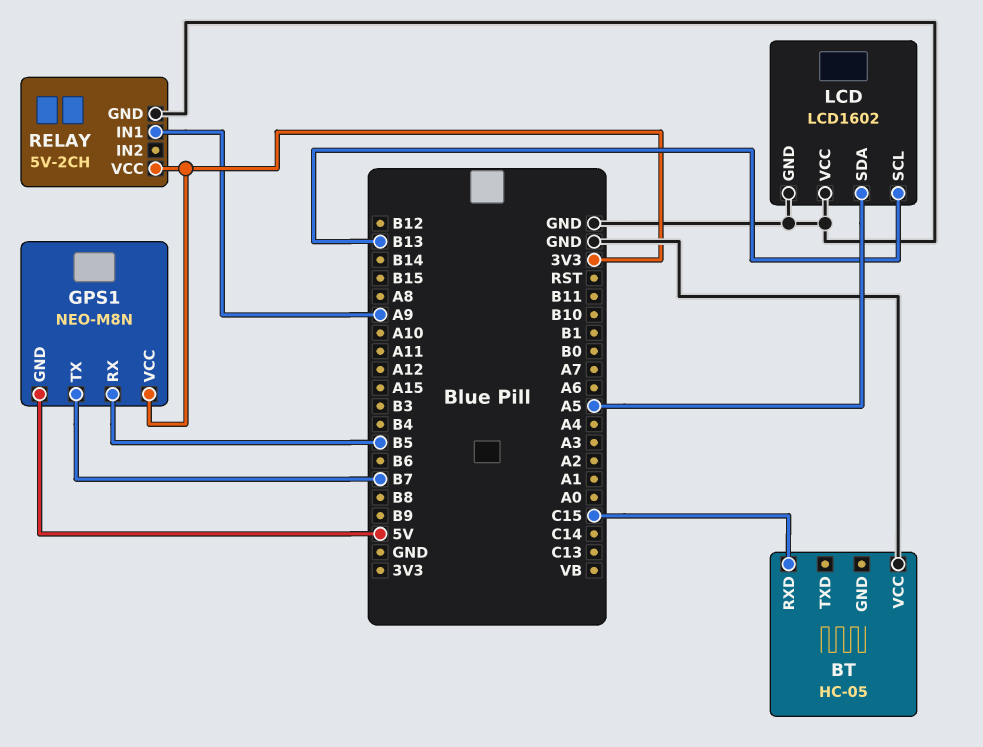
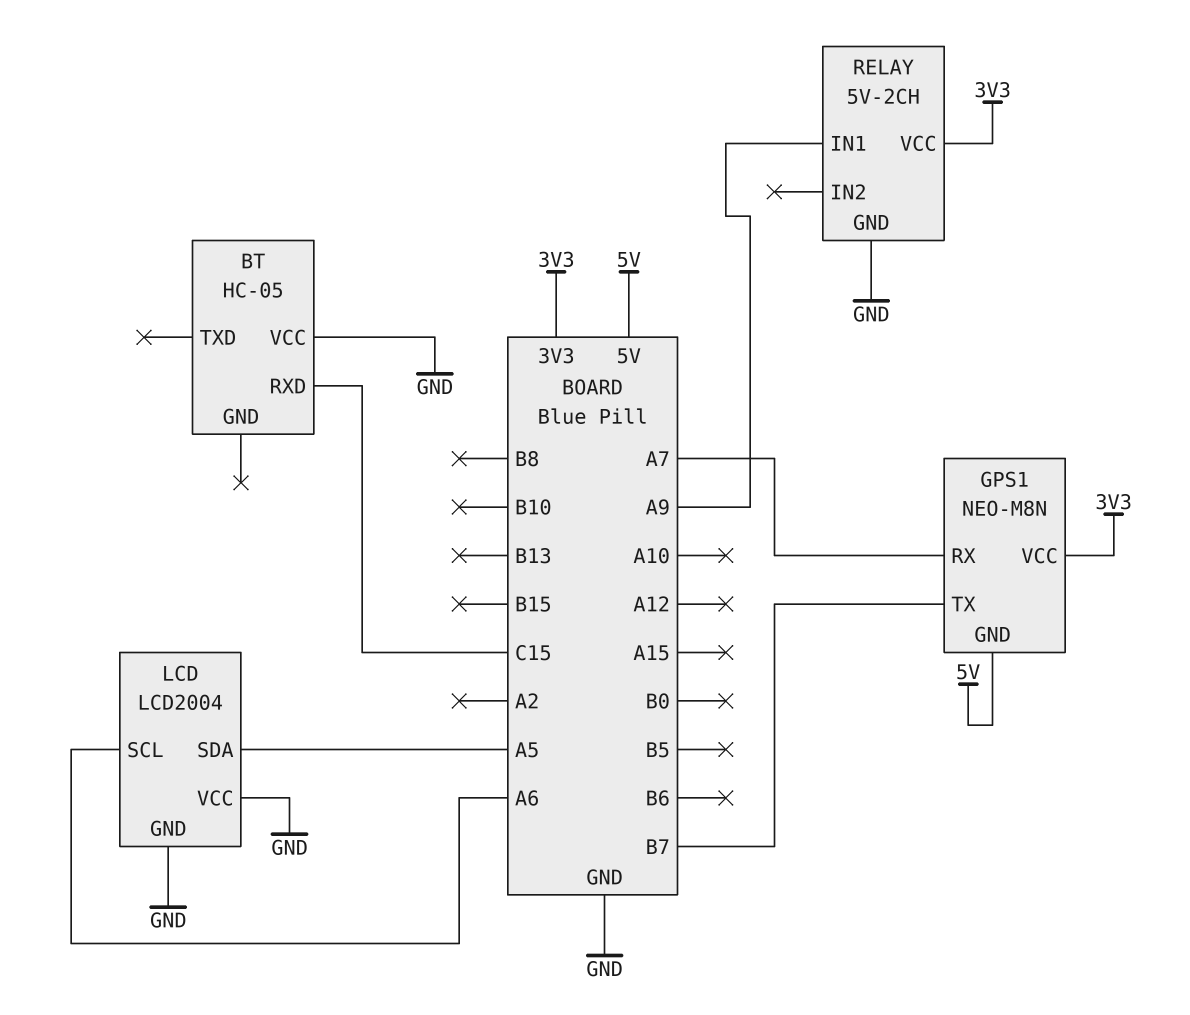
GPS1 pin RX: B5 -> A7
LCD: LCD1602 -> LCD2004
LCD pin SCL: B13 -> A6

